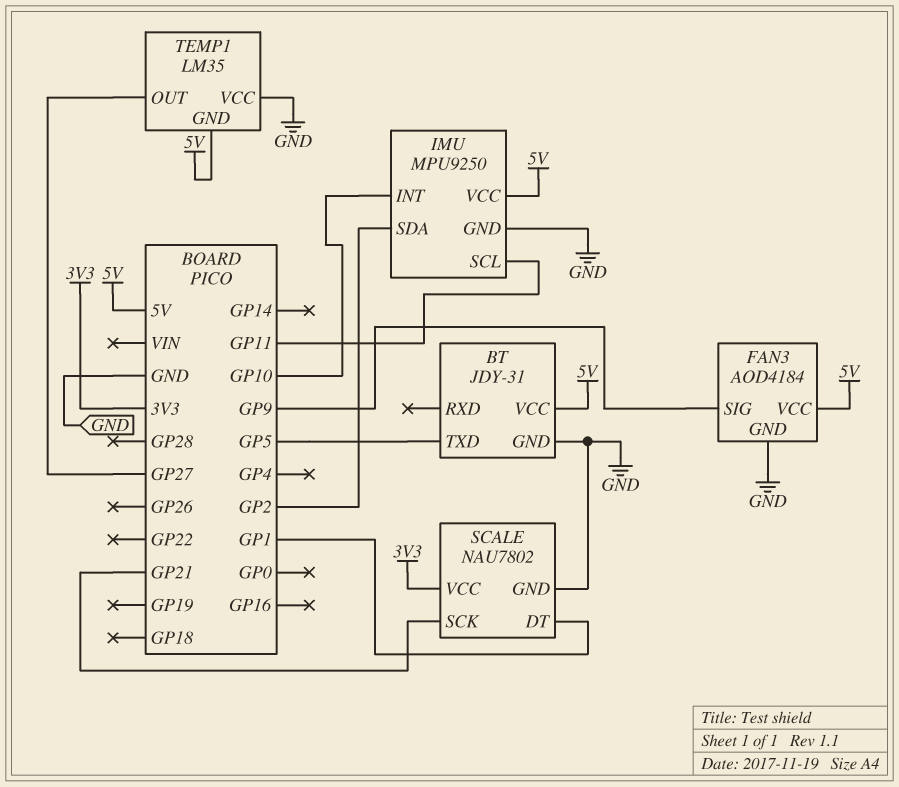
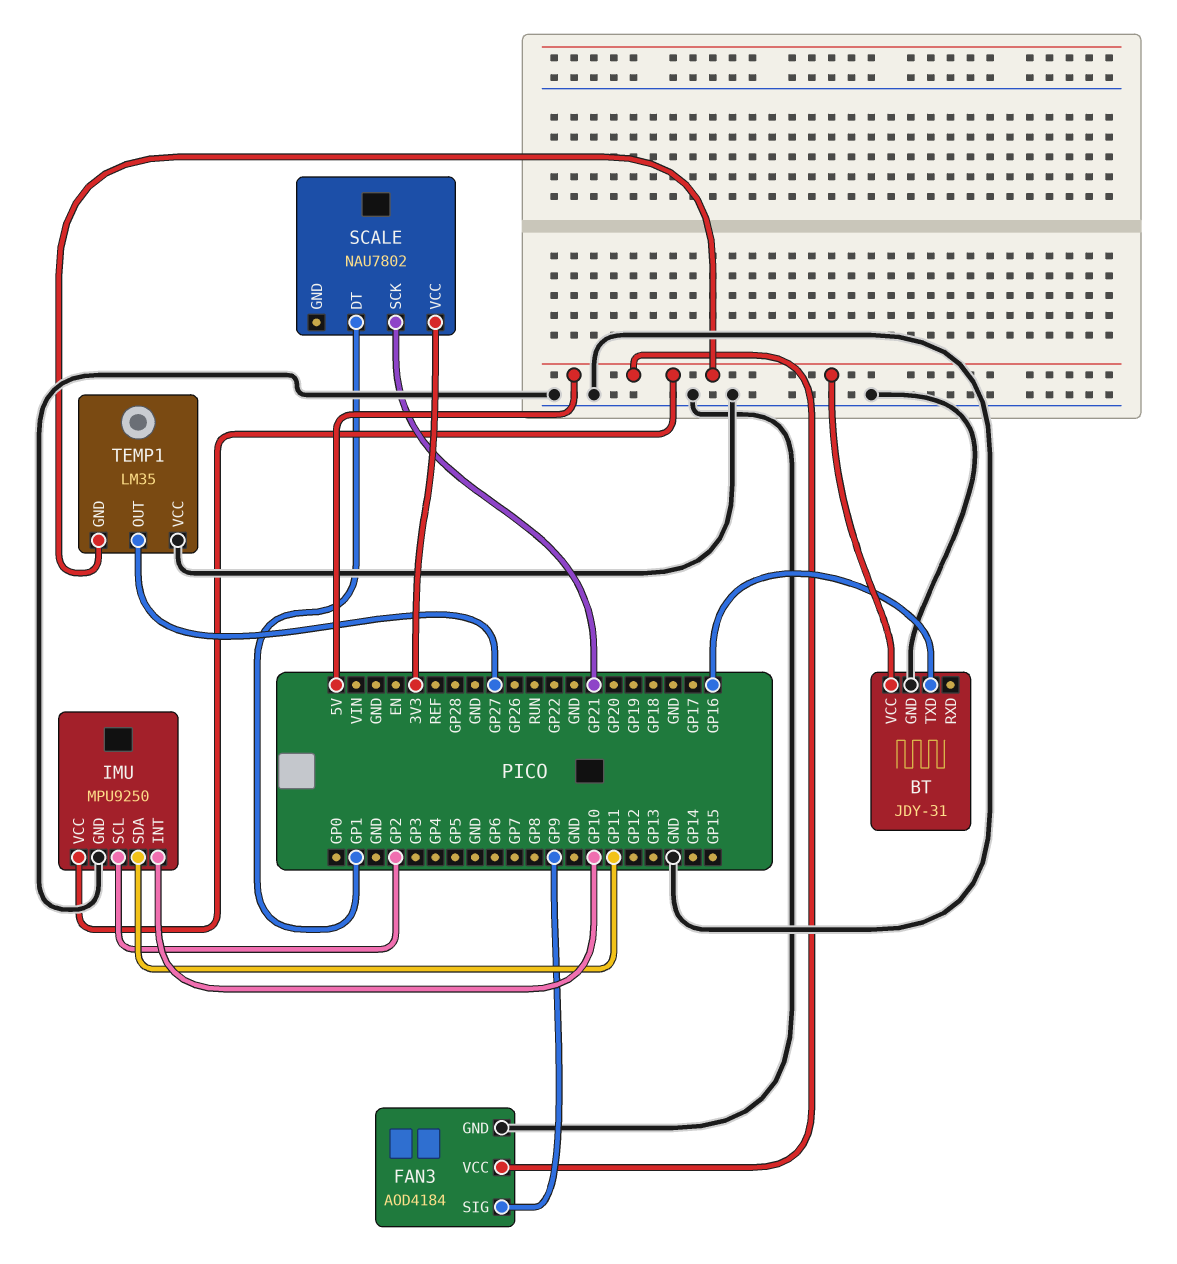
BT pin TXD: GP5 -> GP16
IMU pin SCL: GP11 -> GP2
IMU pin SDA: GP2 -> GP11
SCALE pin GND: GND -> none

